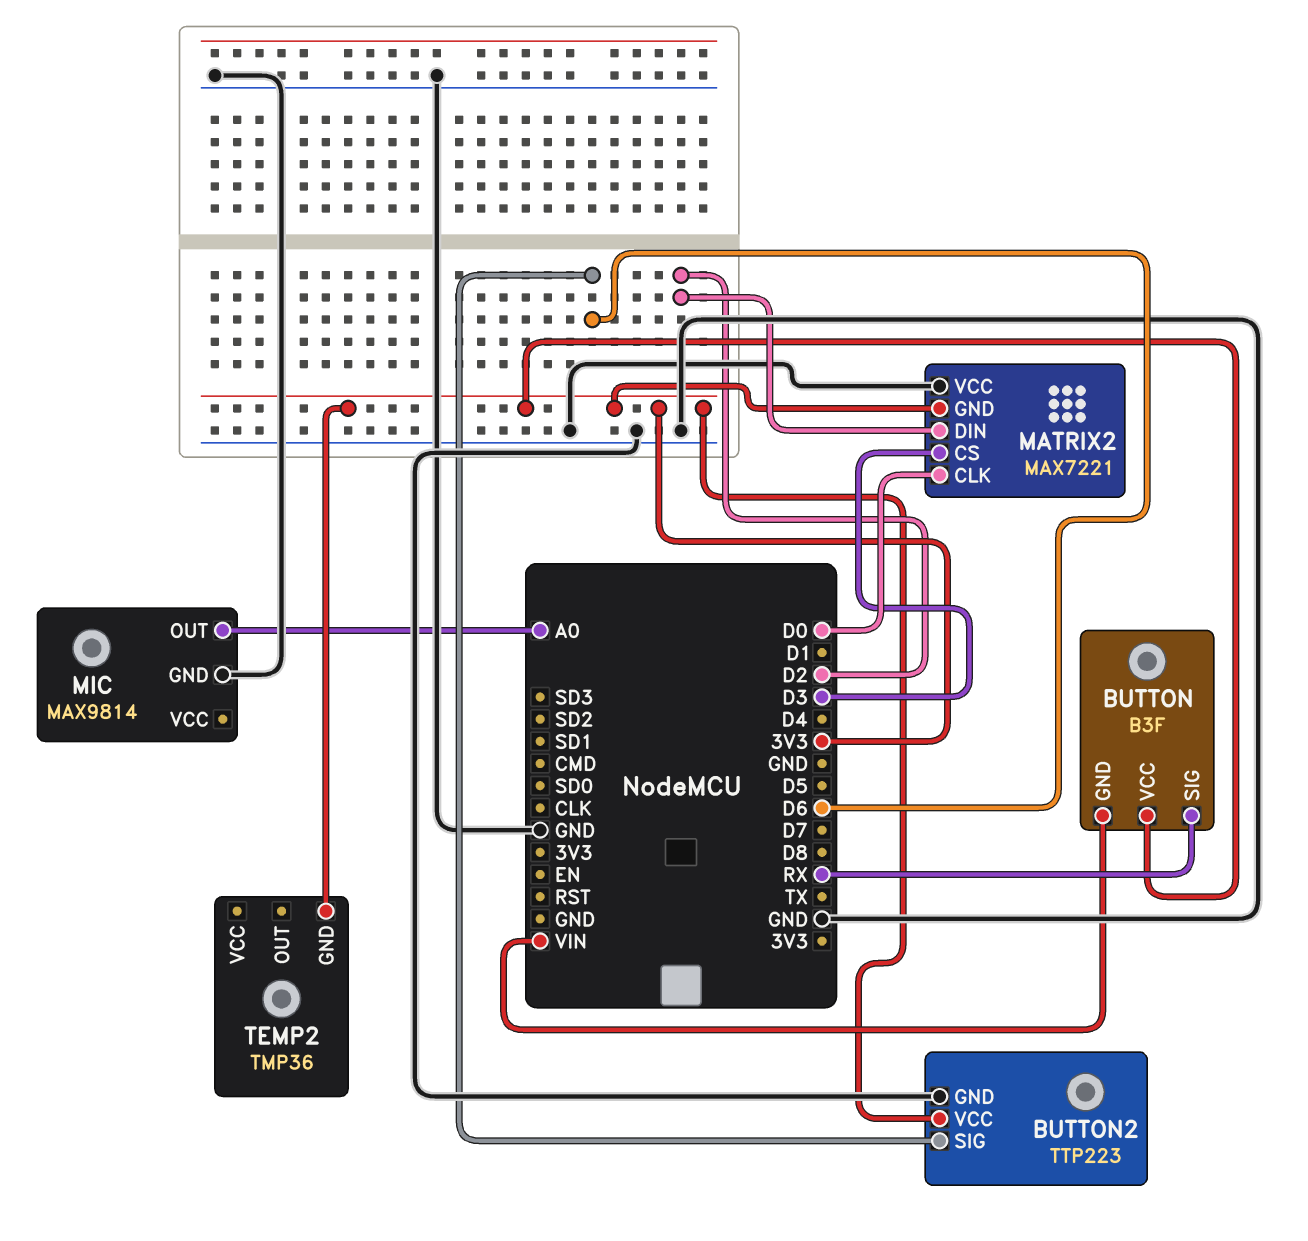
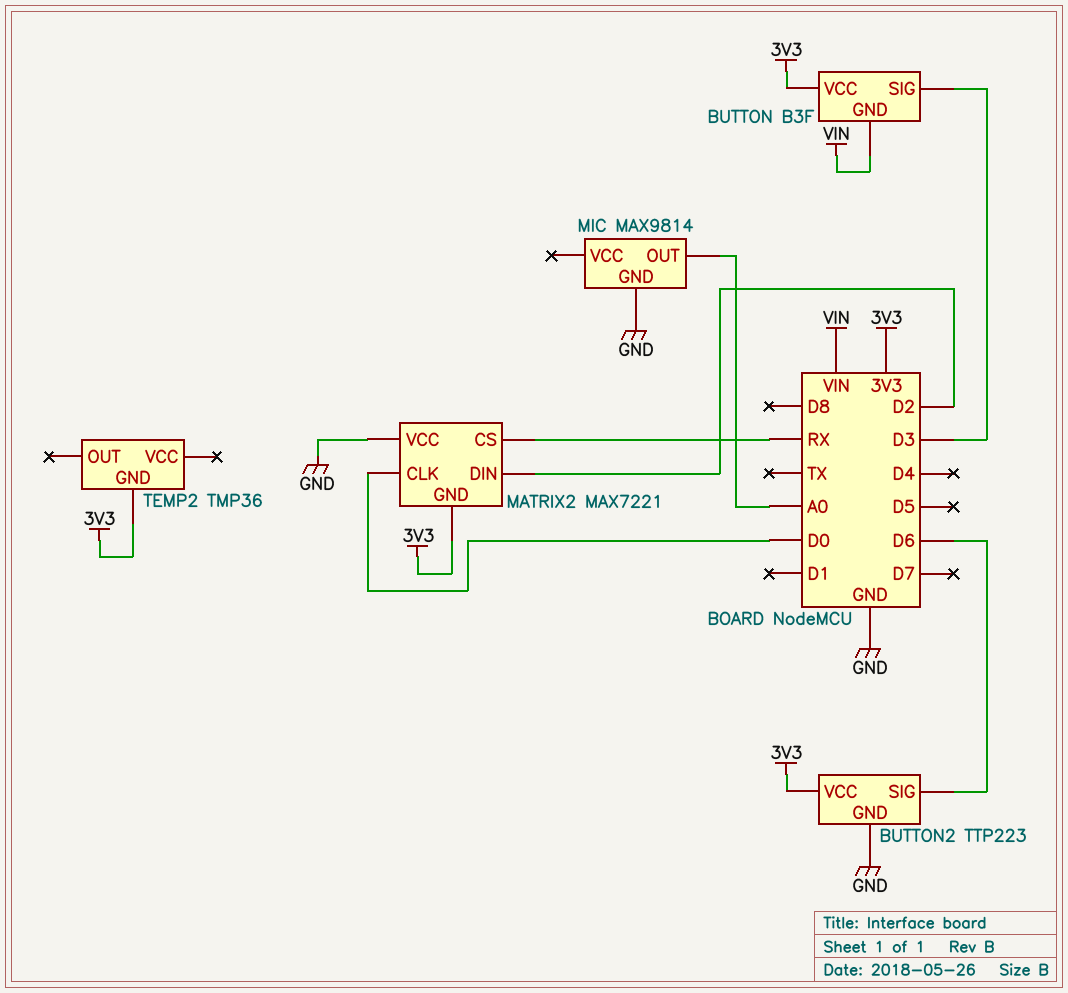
BUTTON pin SIG: RX -> D3
MATRIX2 pin CS: D3 -> RX

